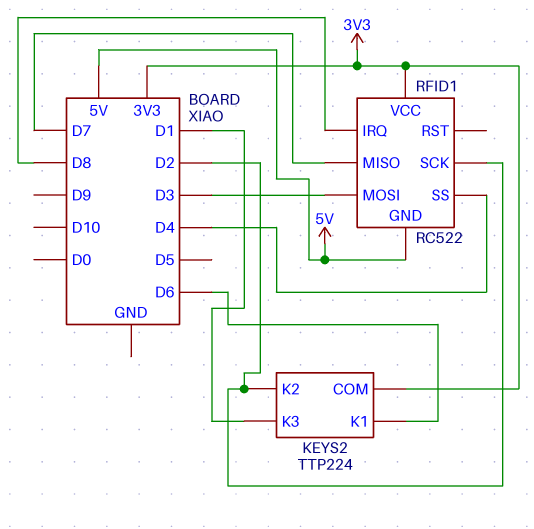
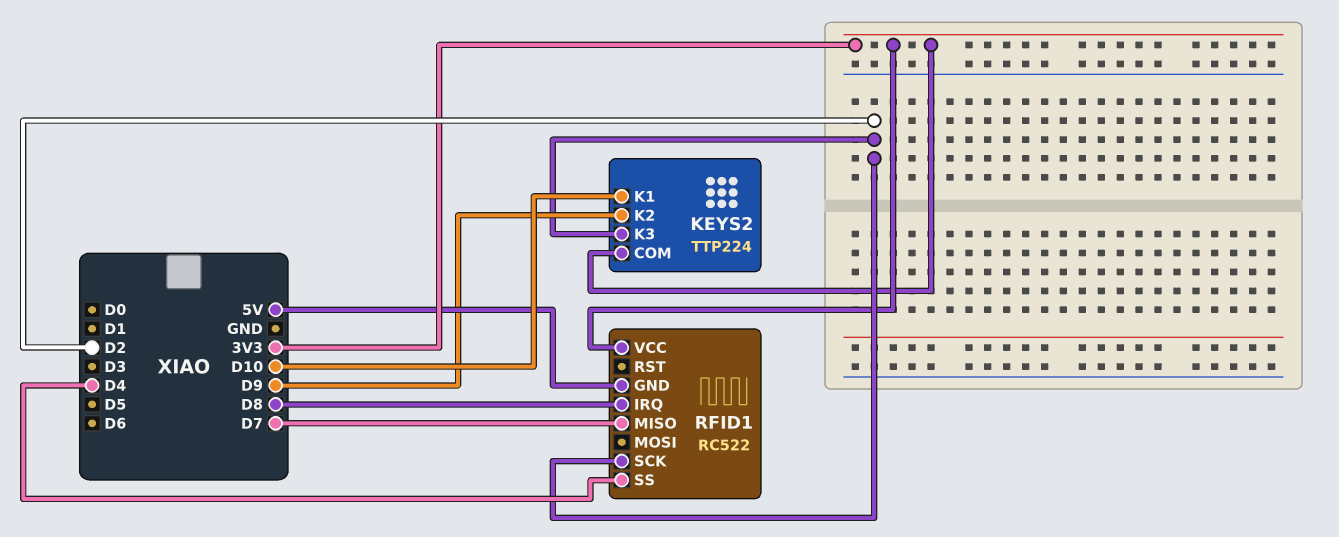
KEYS2 pin K1: D6 -> D10
KEYS2 pin K2: D2 -> D9
KEYS2 pin K3: D1 -> D2
RFID1 pin MOSI: D3 -> none

